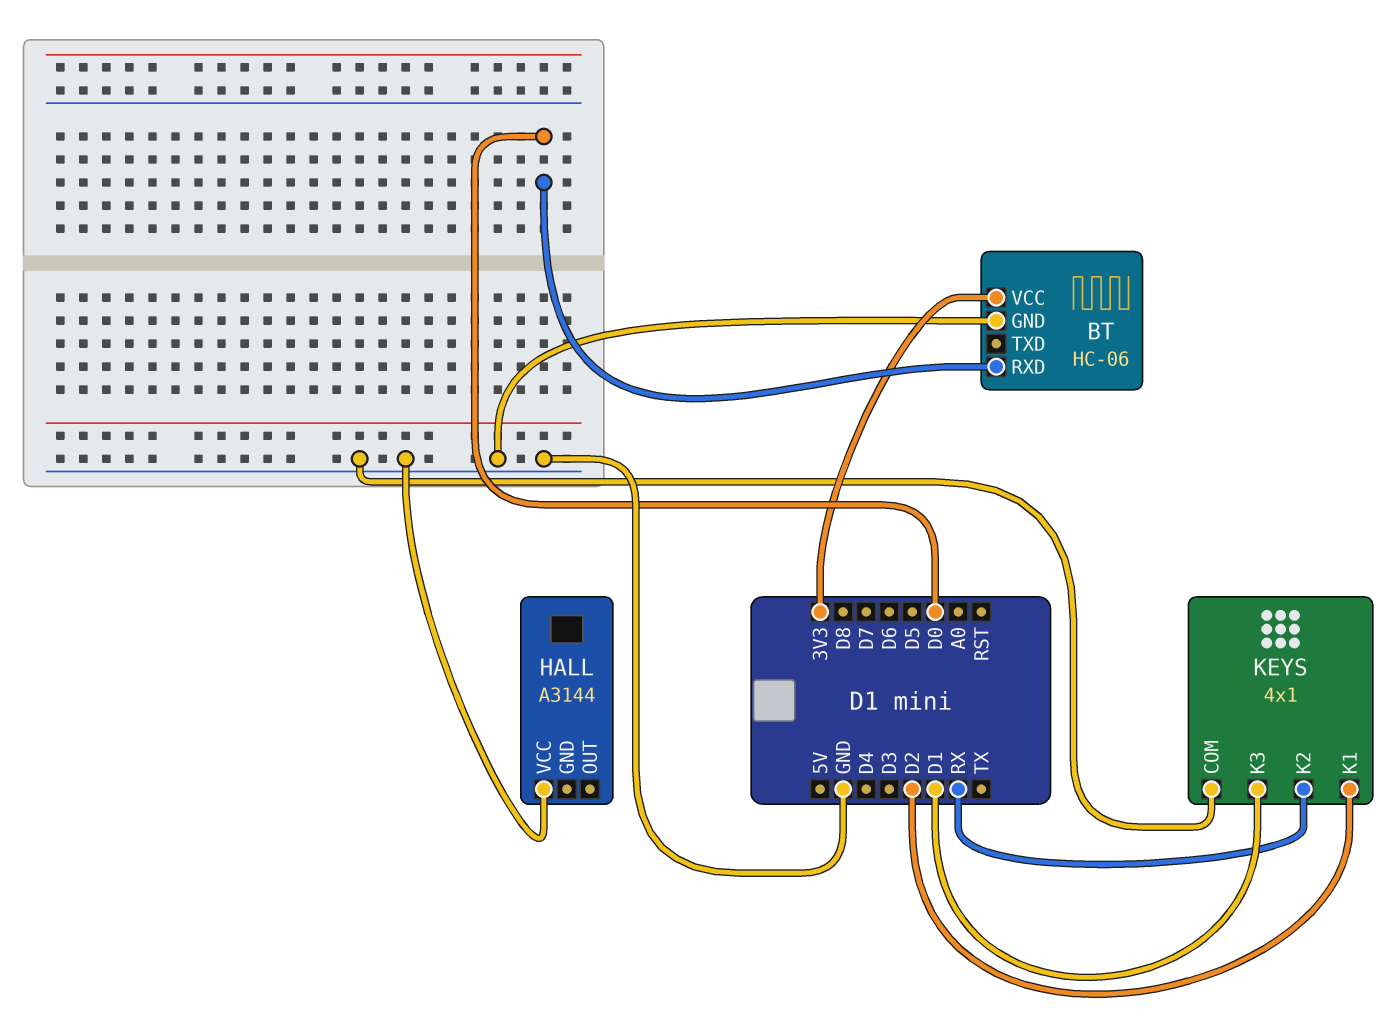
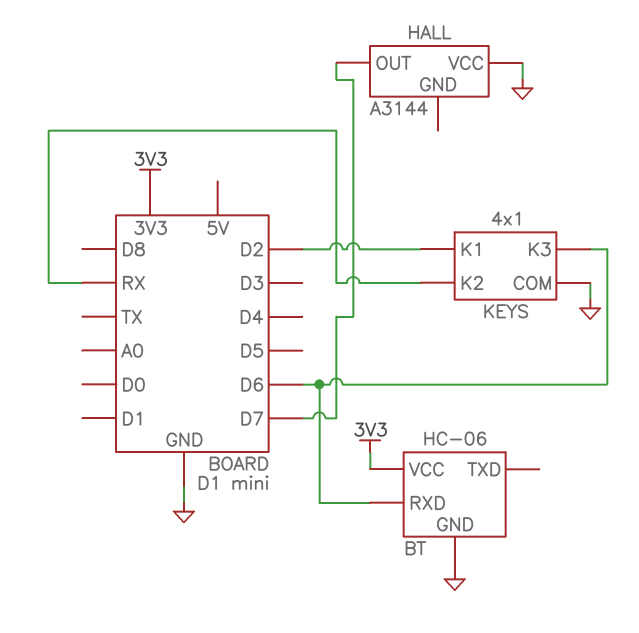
BT pin RXD: D0 -> D6
HALL pin OUT: none -> D7
KEYS pin K3: D1 -> D6

